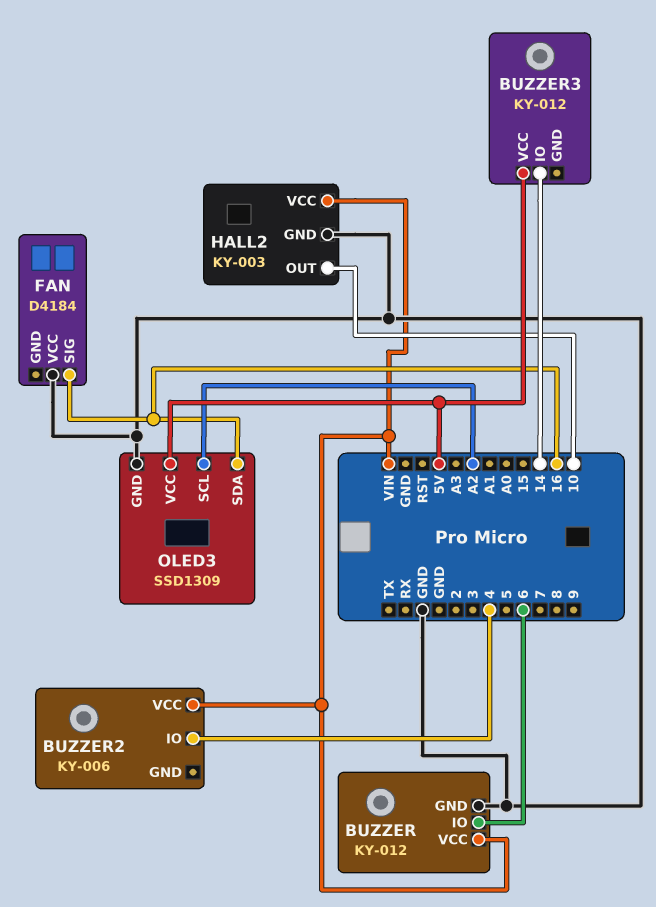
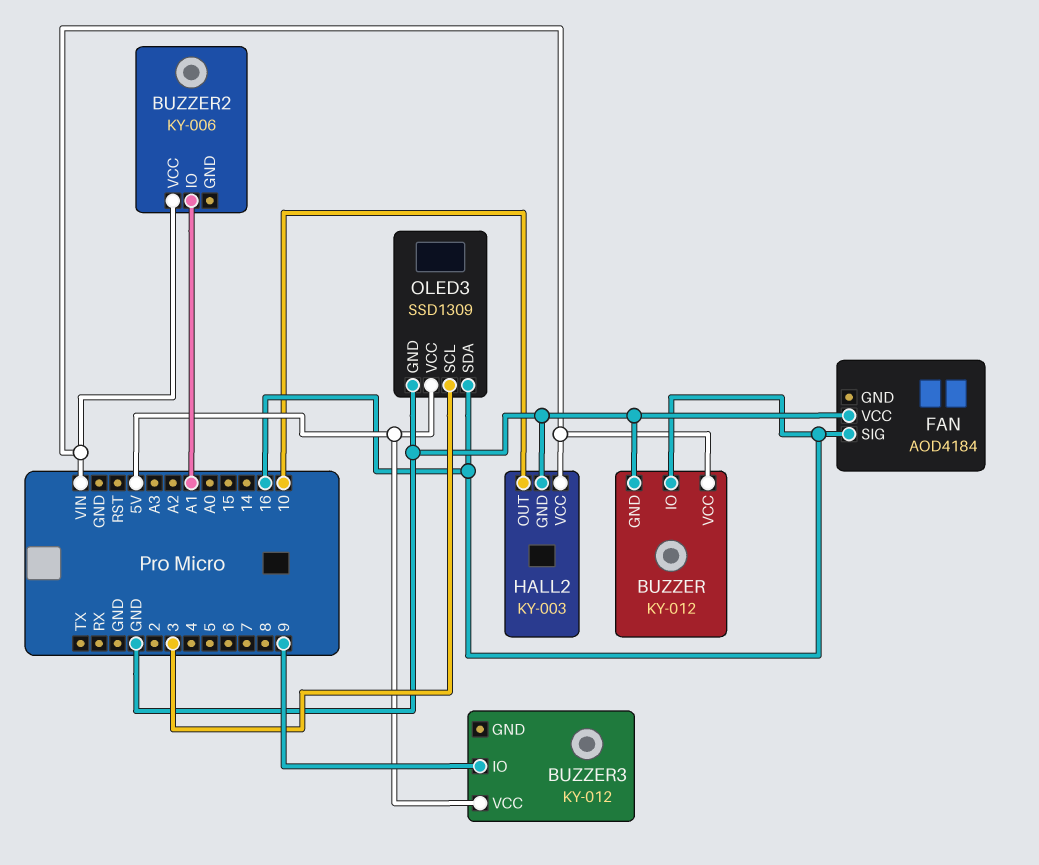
BUZZER pin IO: 6 -> 16
BUZZER2 pin IO: 4 -> A1
BUZZER3 pin IO: 14 -> 9
FAN: D4184 -> AOD4184
OLED3 pin SCL: A2 -> 3

